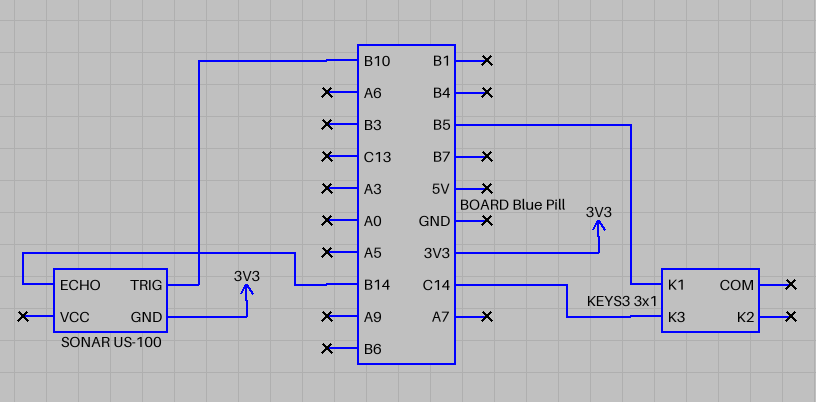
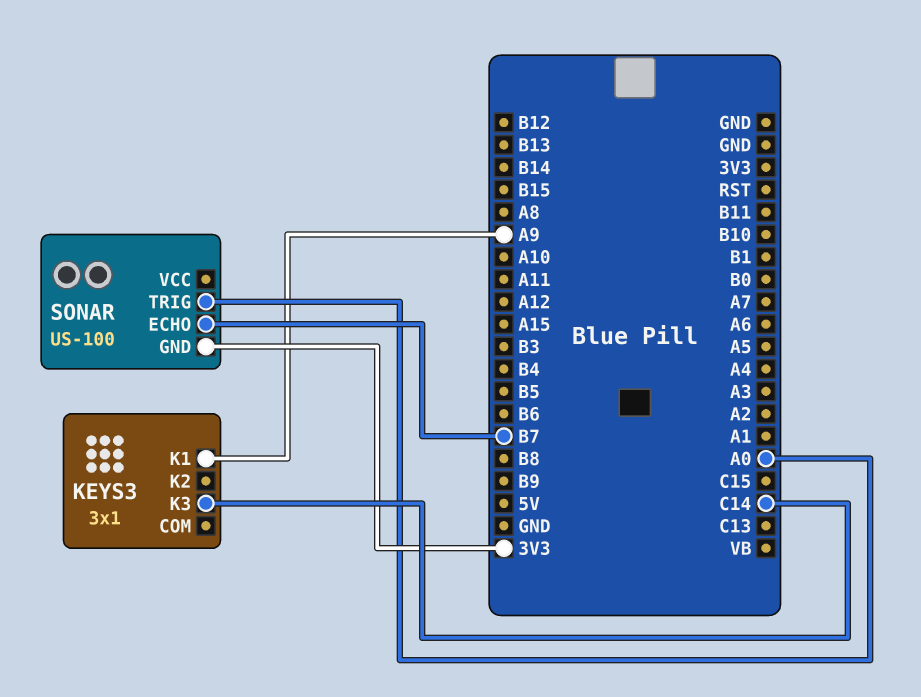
KEYS3 pin K1: B5 -> A9
SONAR pin ECHO: B14 -> B7
SONAR pin TRIG: B10 -> A0

